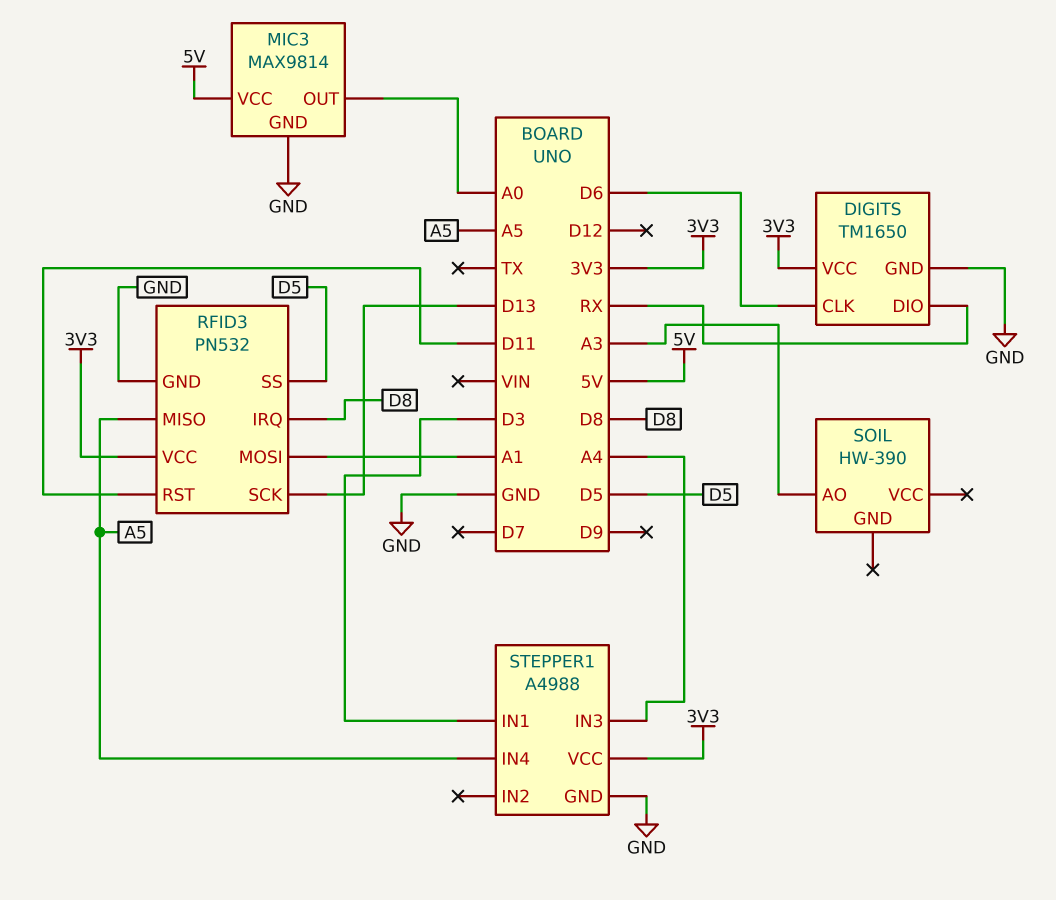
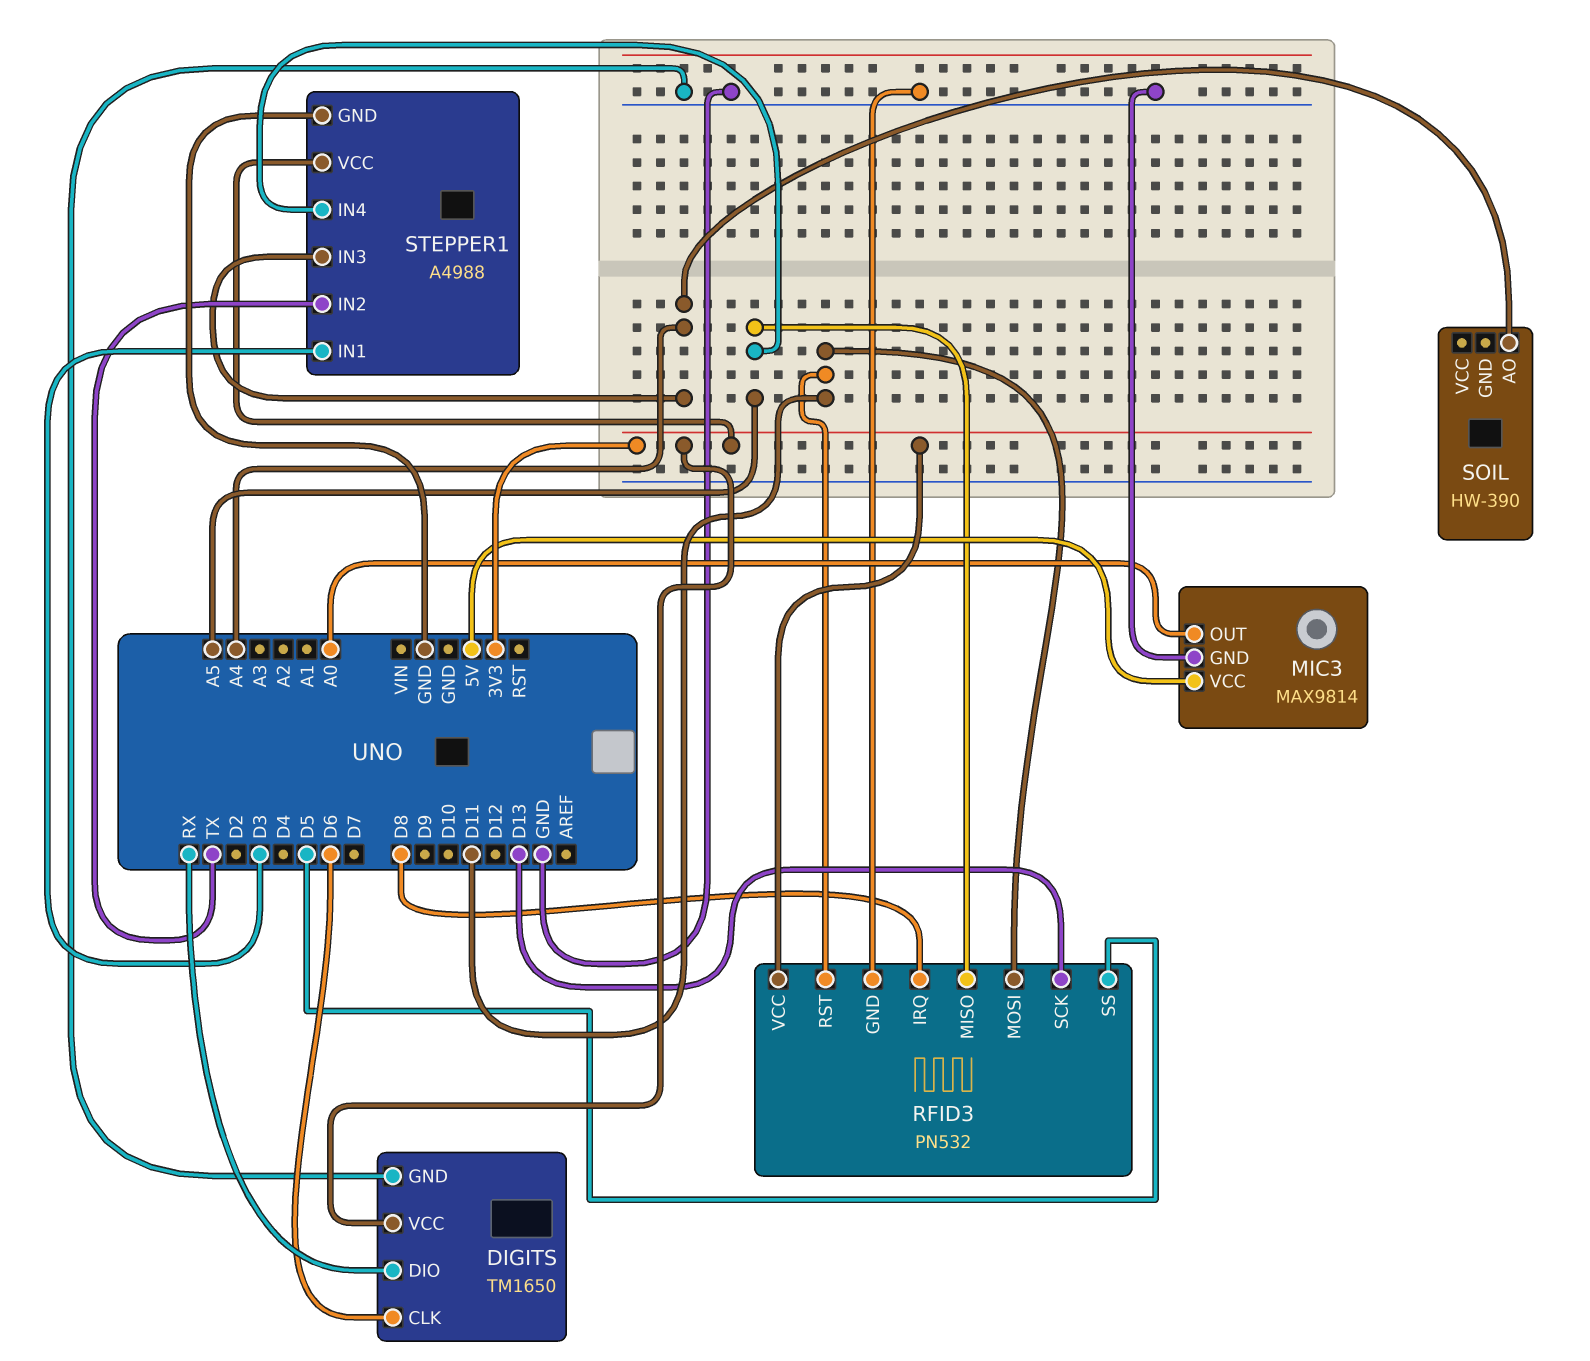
RFID3 pin MOSI: A1 -> D11
SOIL pin AO: A3 -> A4
STEPPER1 pin IN2: none -> TX

